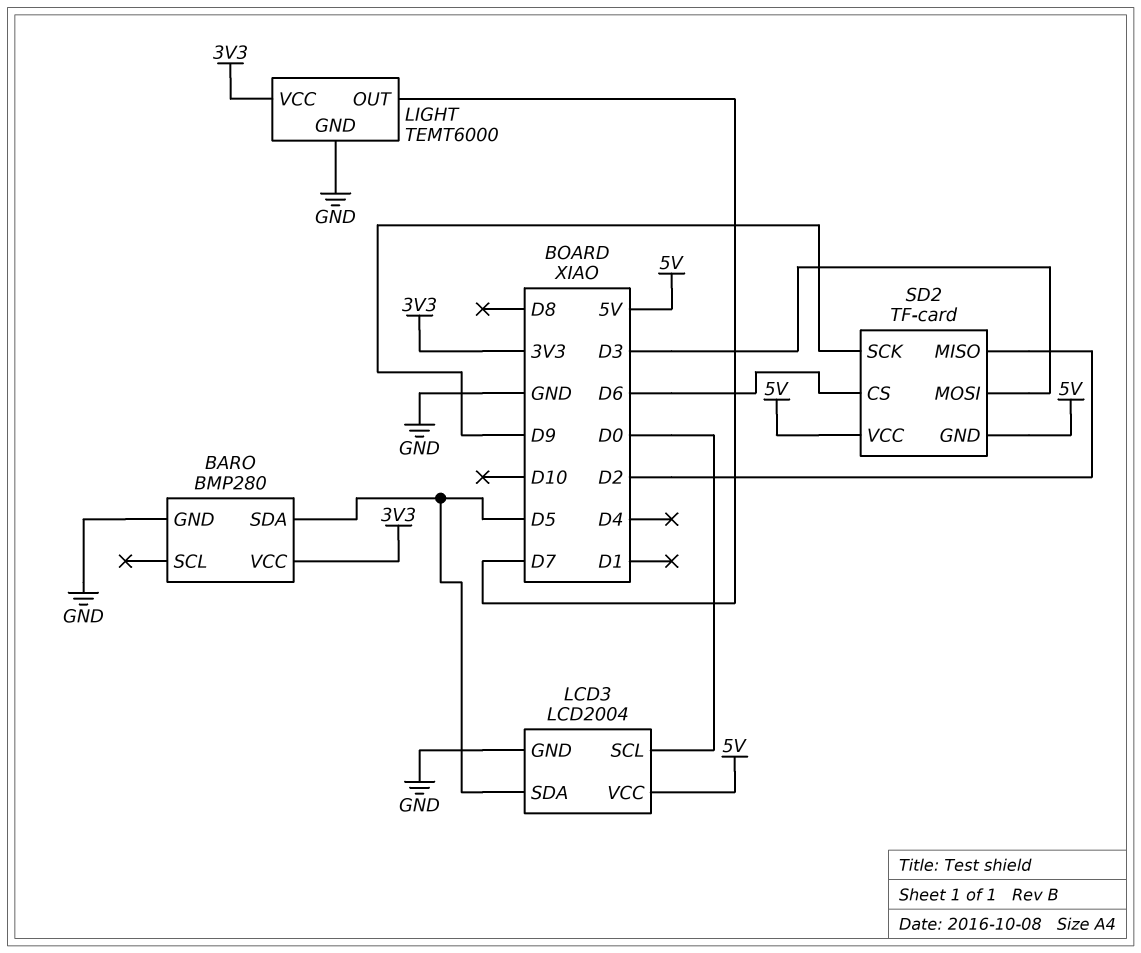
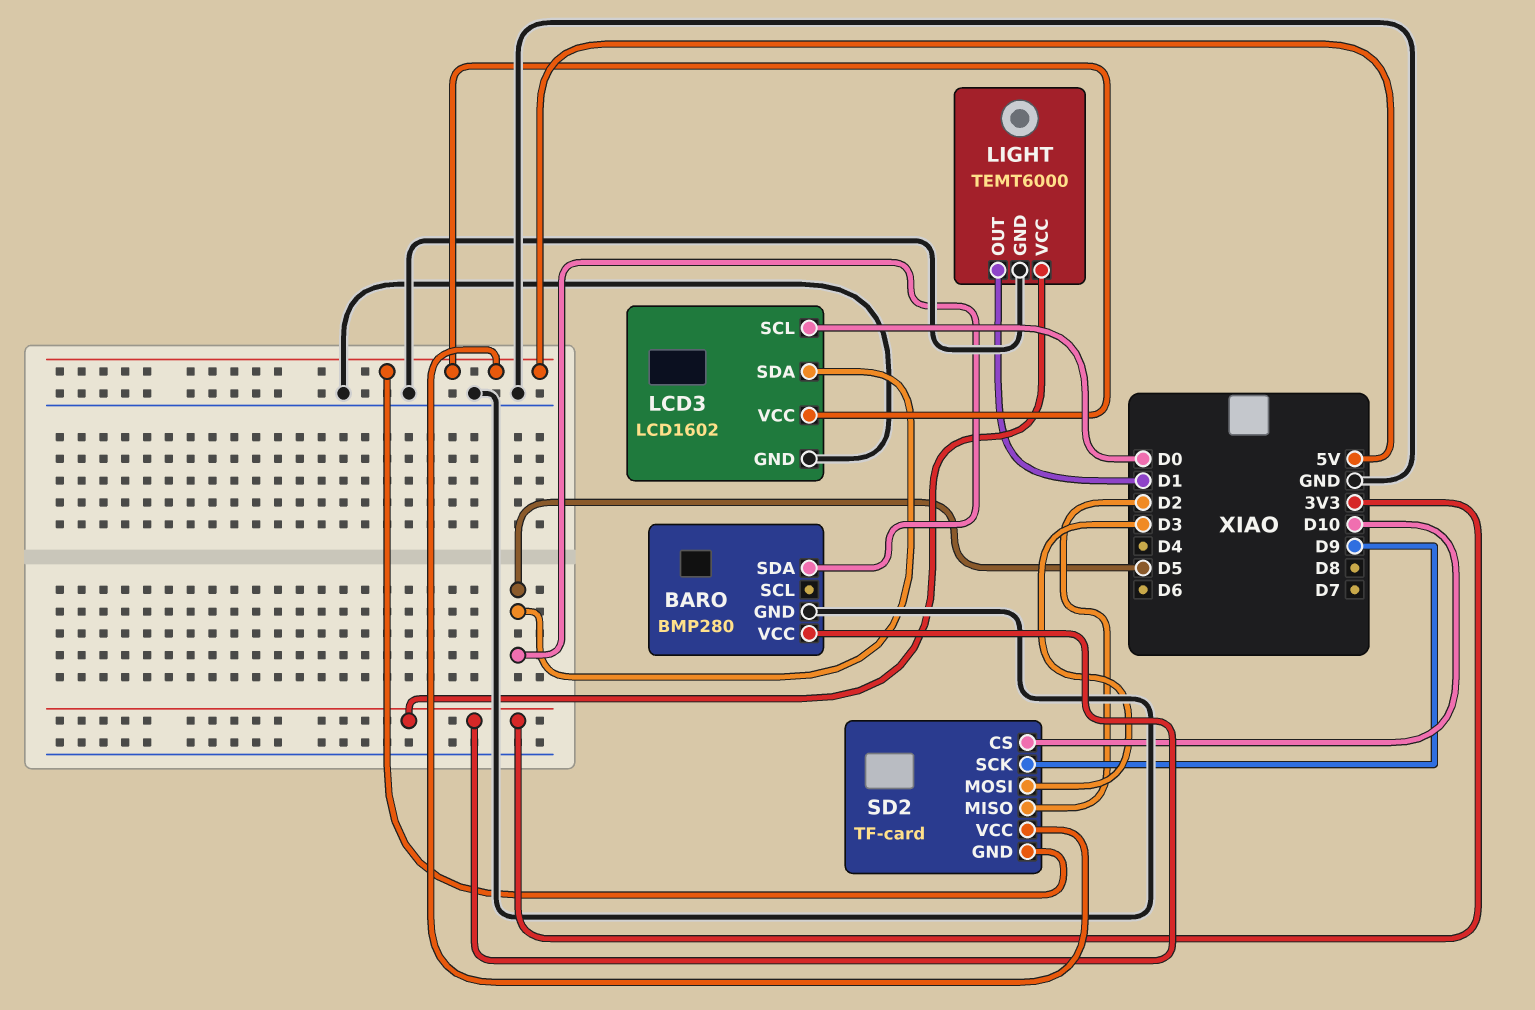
LCD3: LCD2004 -> LCD1602
LIGHT pin OUT: D7 -> D1
SD2 pin CS: D6 -> D10

